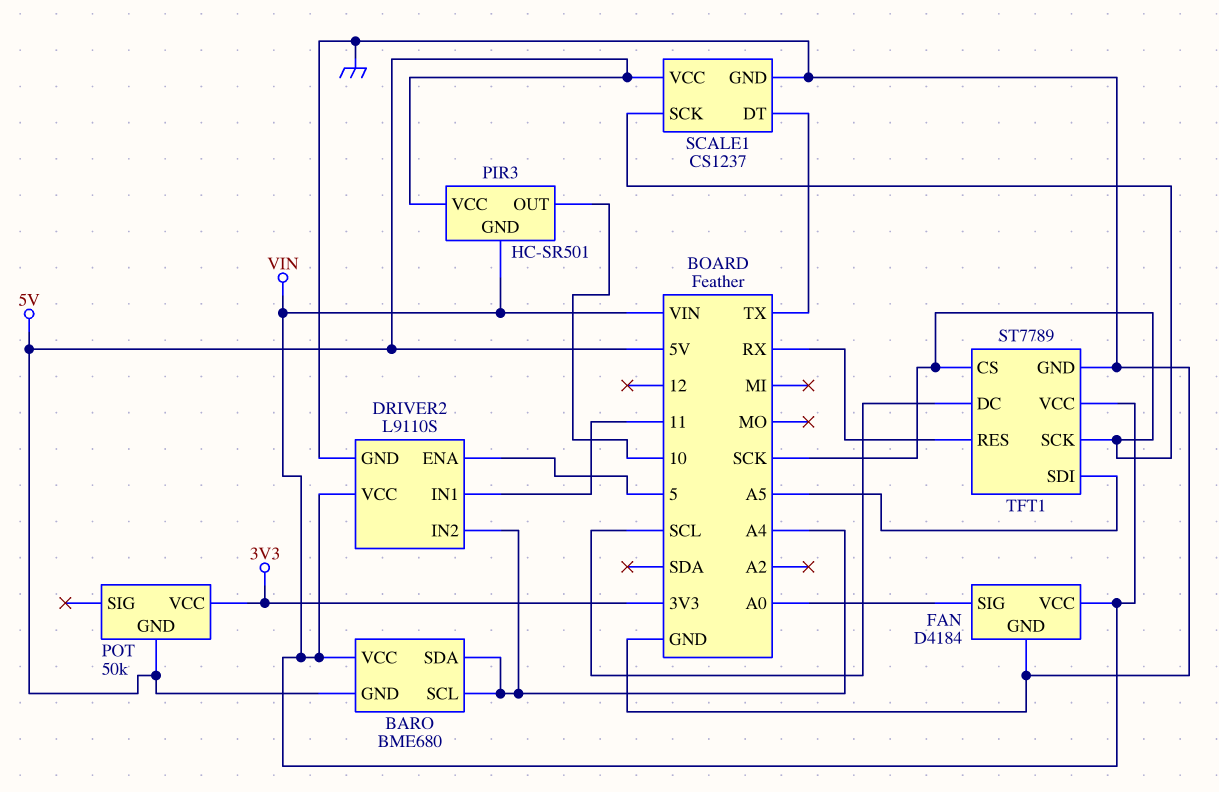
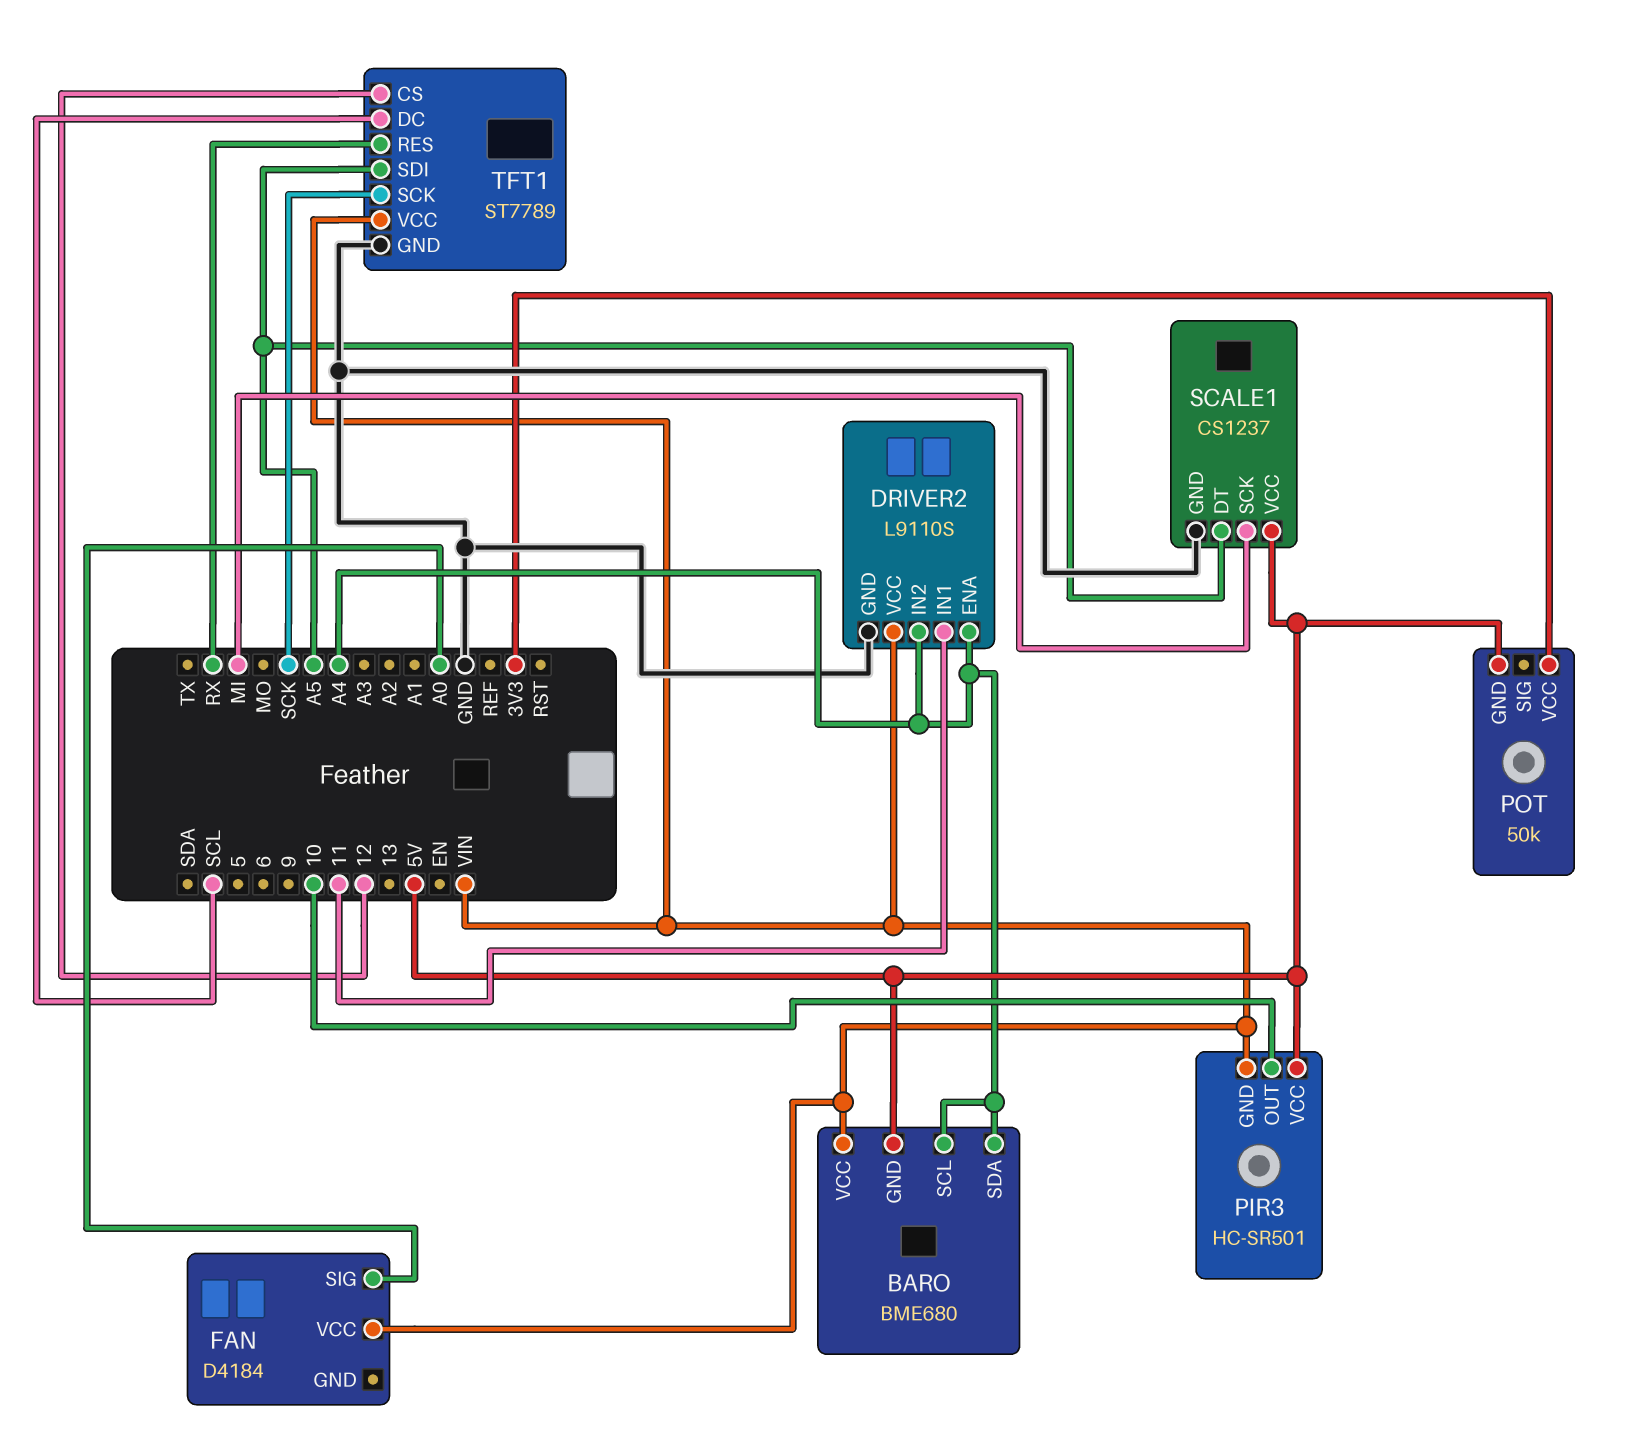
DRIVER2 pin ENA: 5 -> A4
FAN pin GND: GND -> none
SCALE1 pin DT: TX -> A5
SCALE1 pin SCK: SCK -> MI
TFT1 pin CS: SCK -> 12

